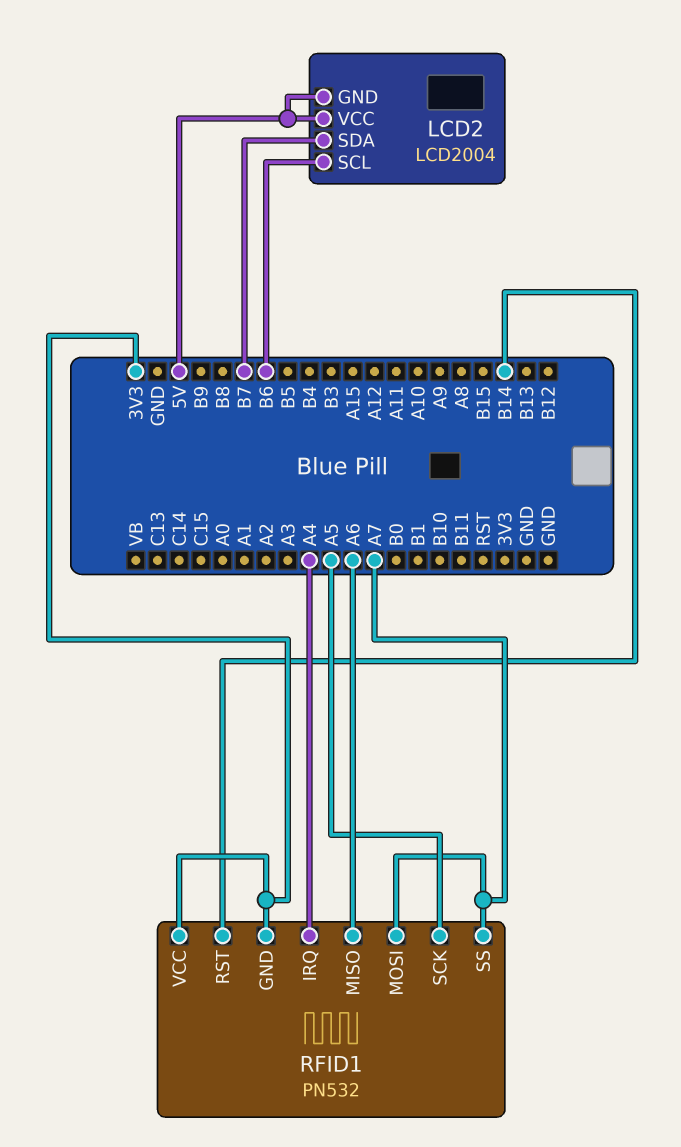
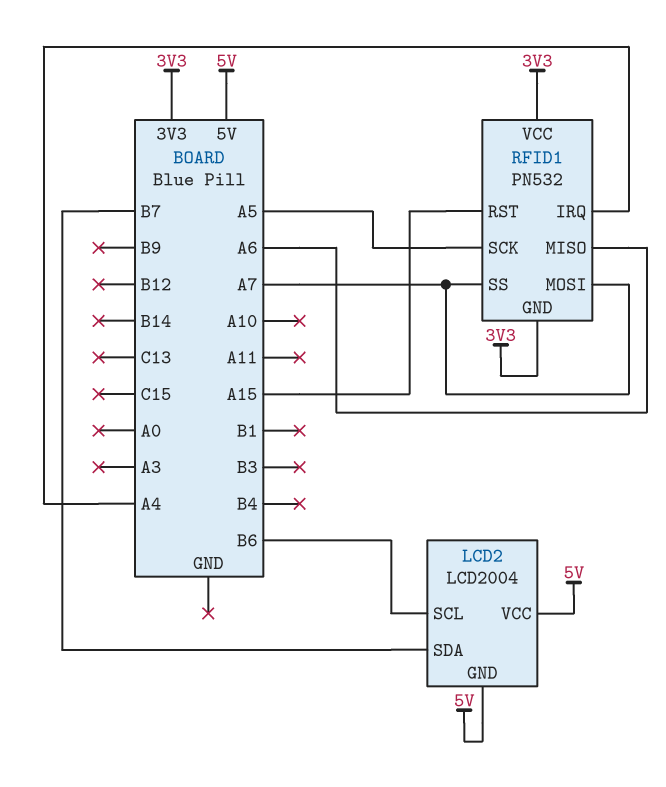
RFID1 pin RST: B14 -> A15

